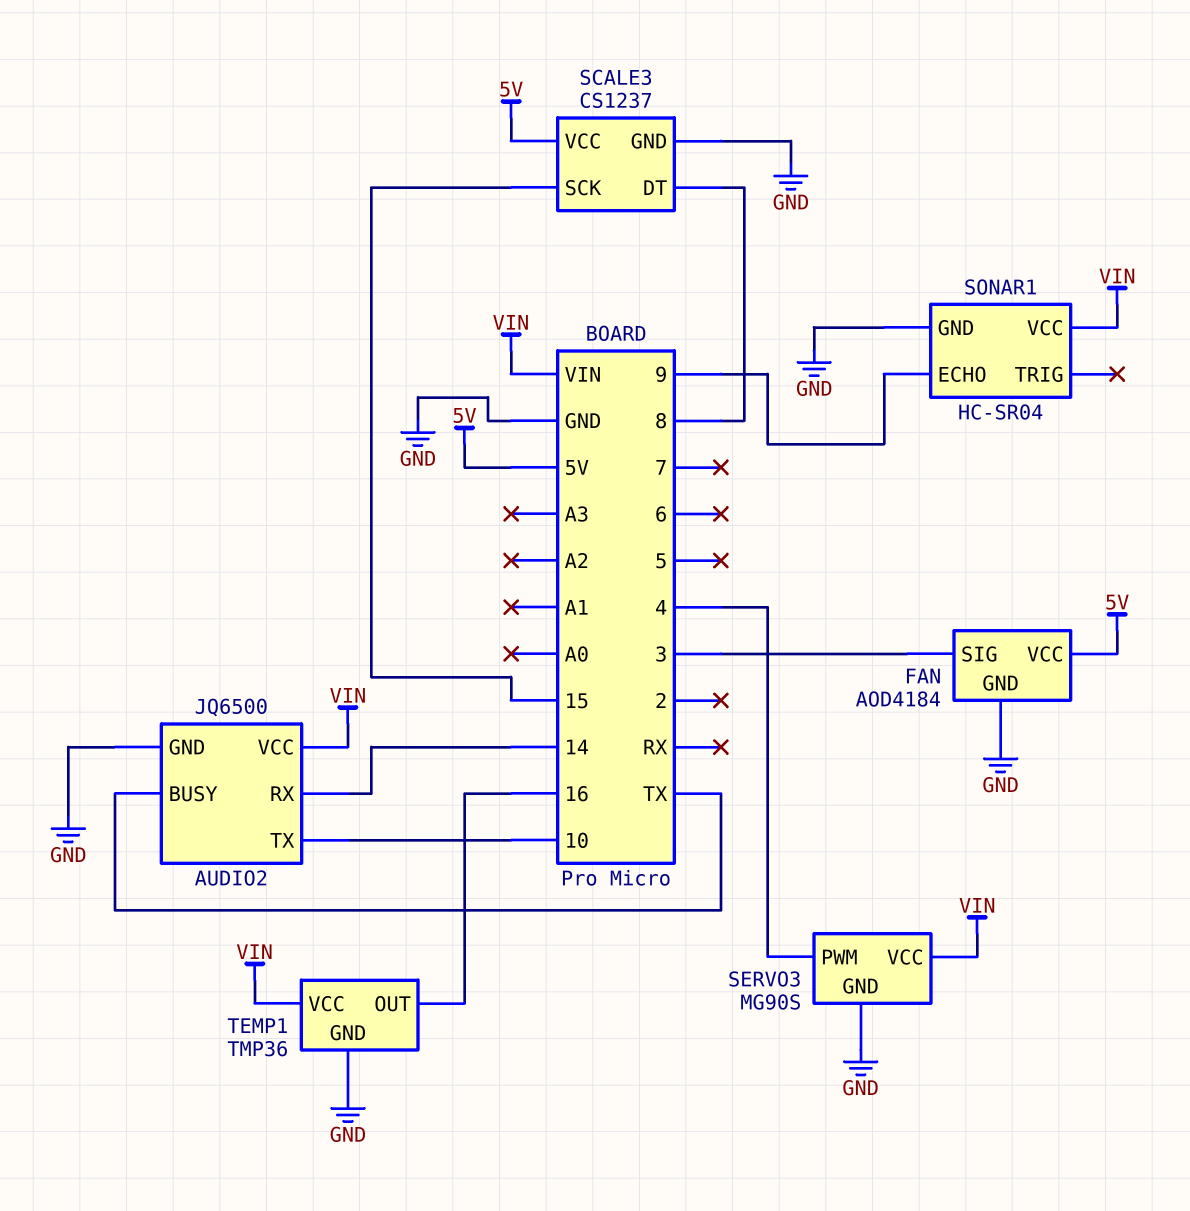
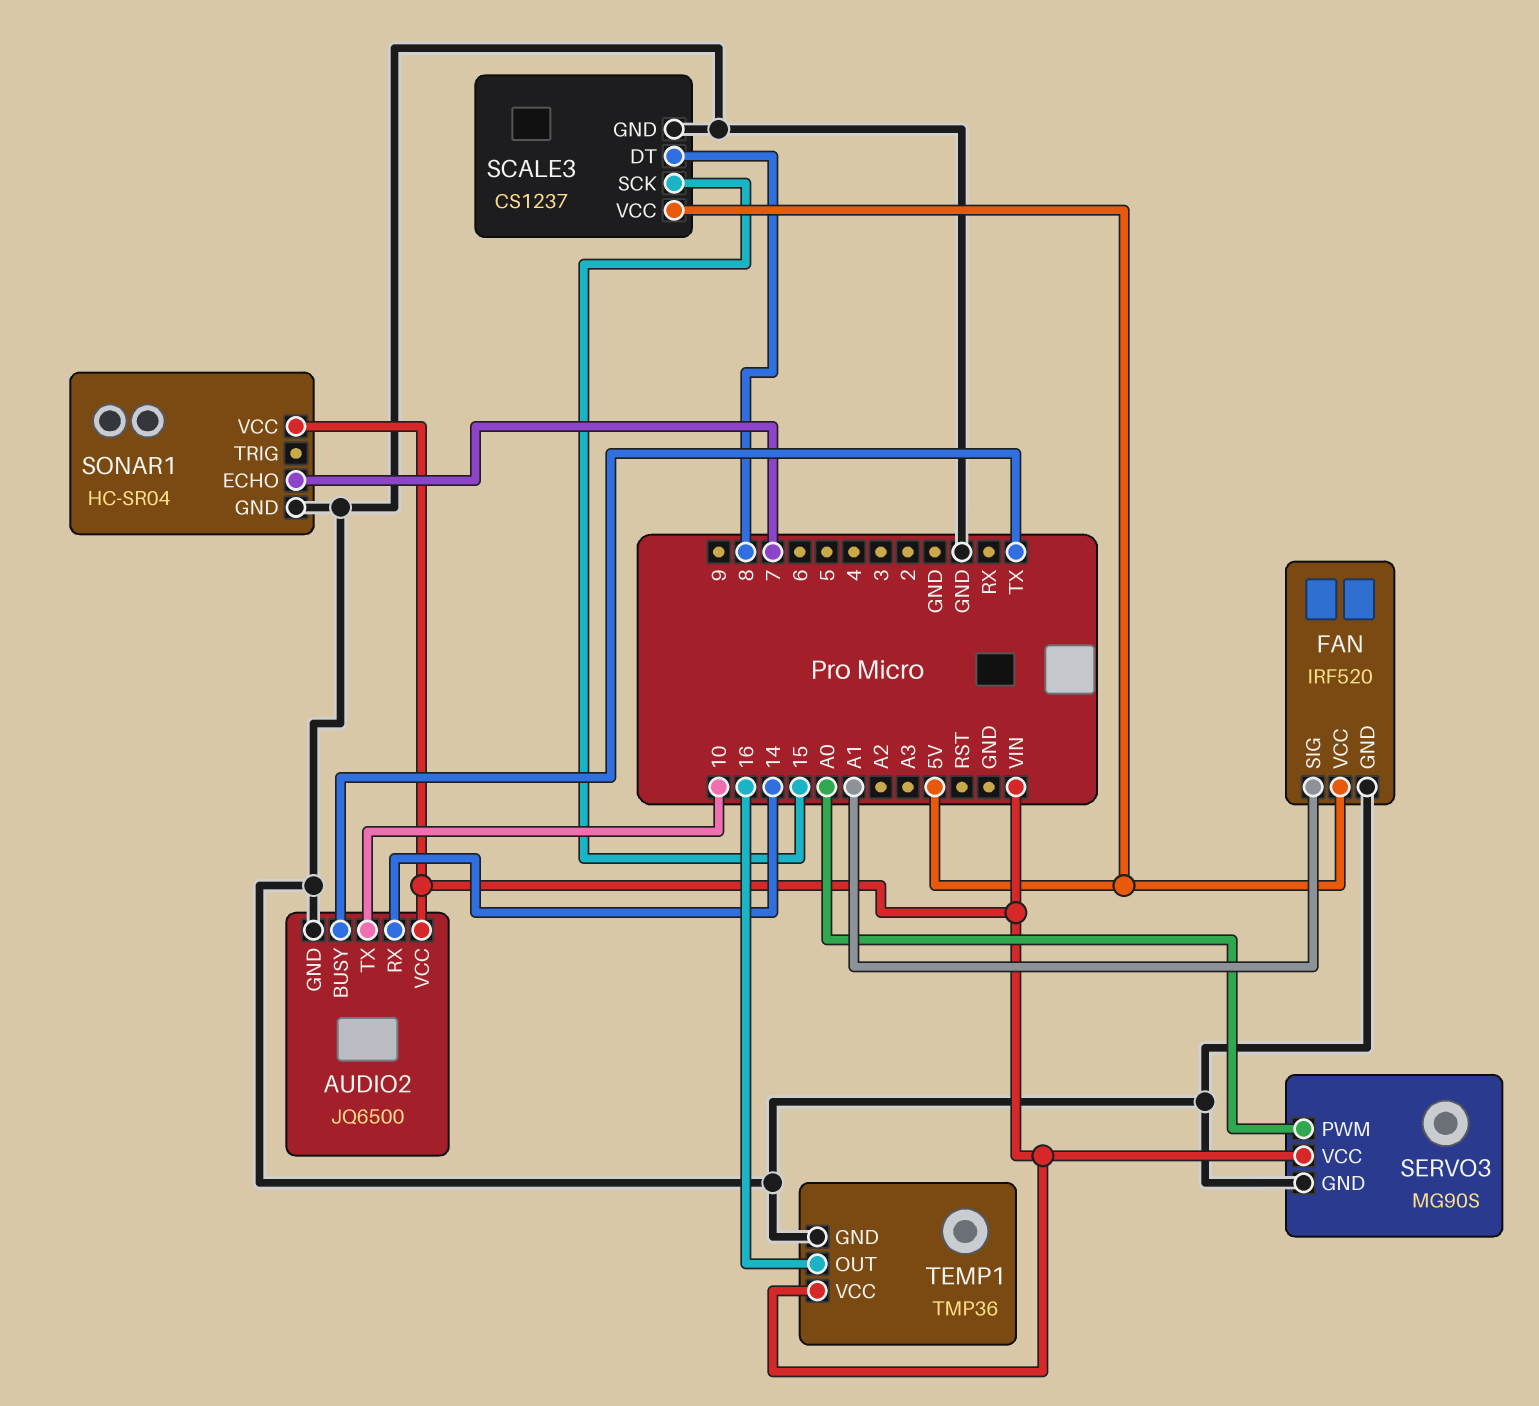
FAN: AOD4184 -> IRF520
FAN pin SIG: 3 -> A1
SERVO3 pin PWM: 4 -> A0
SONAR1 pin ECHO: 9 -> 7

